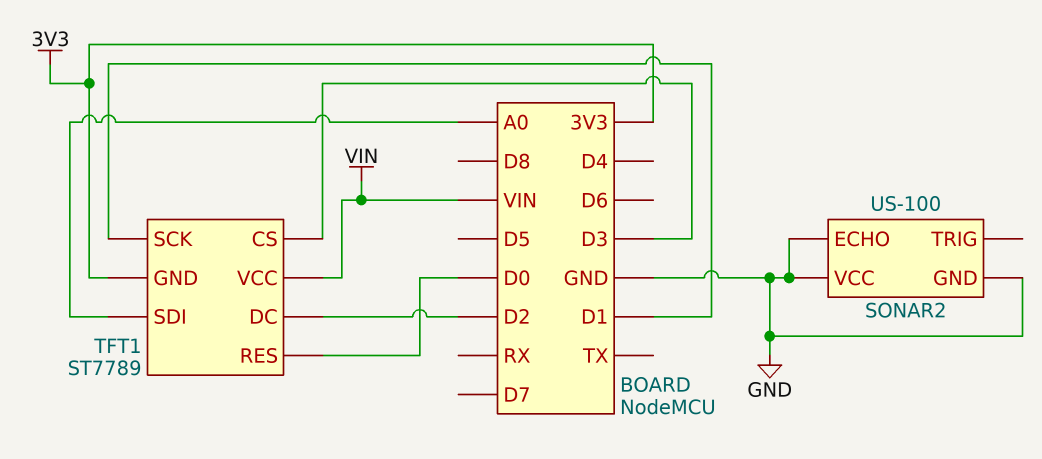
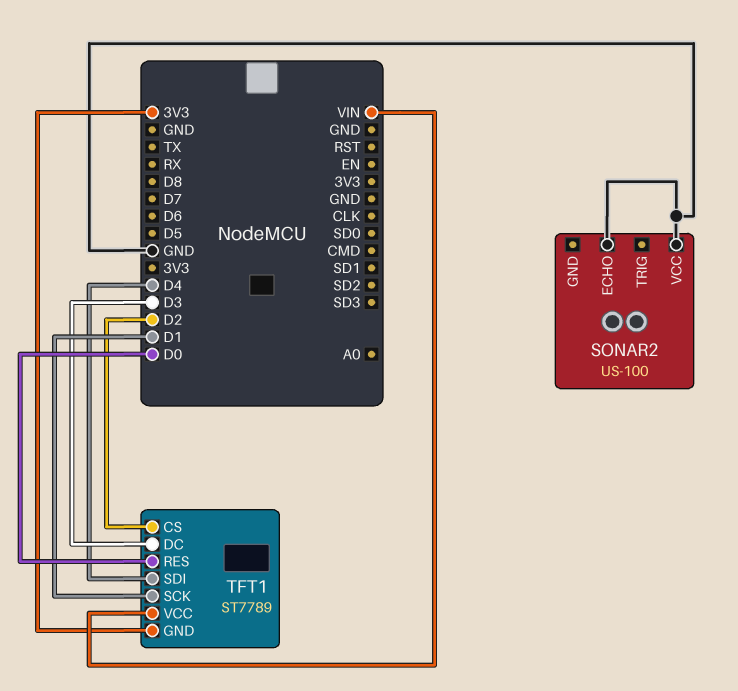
SONAR2 pin GND: GND -> none
TFT1 pin CS: D3 -> D2
TFT1 pin DC: D2 -> D3
TFT1 pin SDI: A0 -> D4

